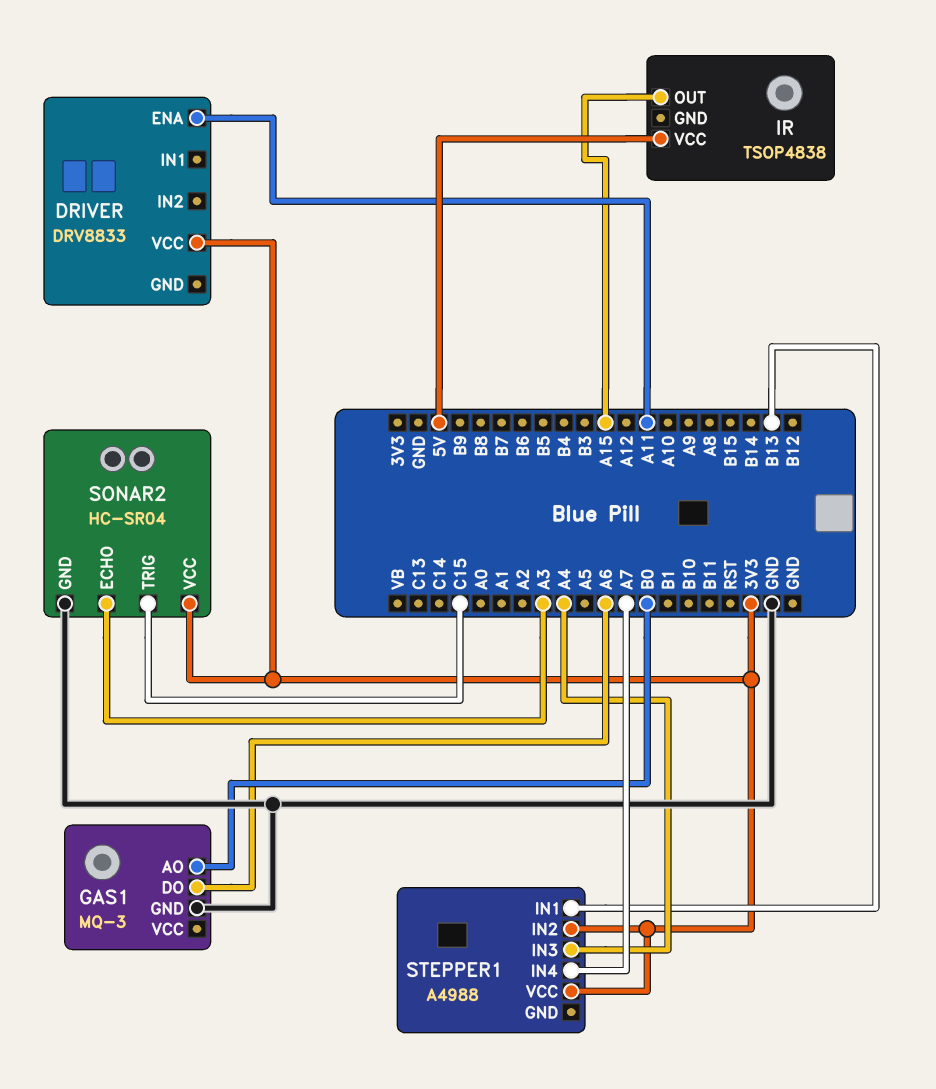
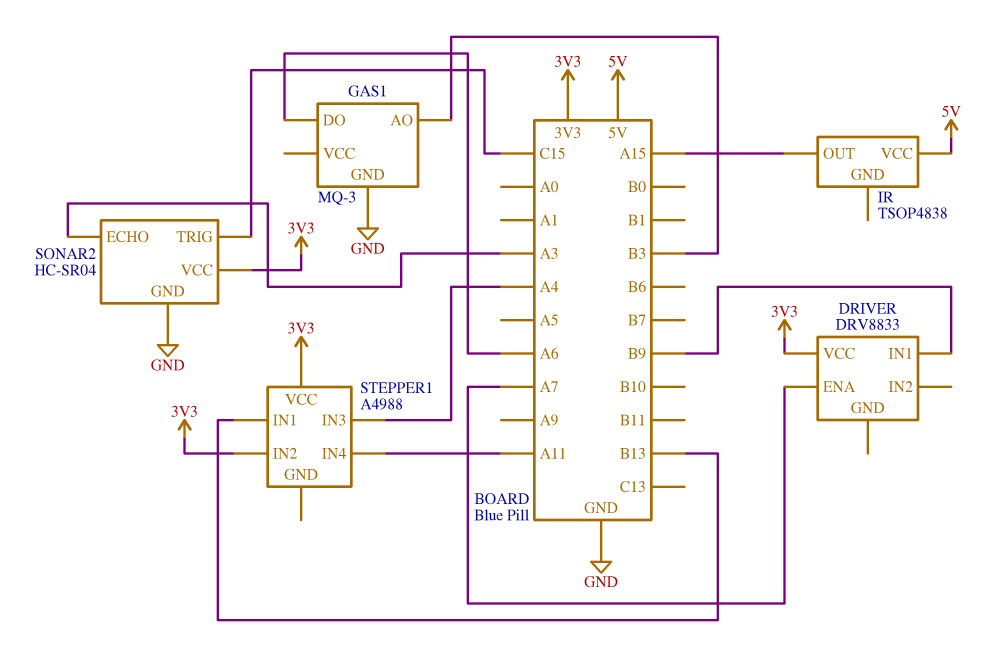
DRIVER pin ENA: A11 -> A7
DRIVER pin IN1: none -> B9
GAS1 pin AO: B0 -> B3
STEPPER1 pin IN4: A7 -> A11

